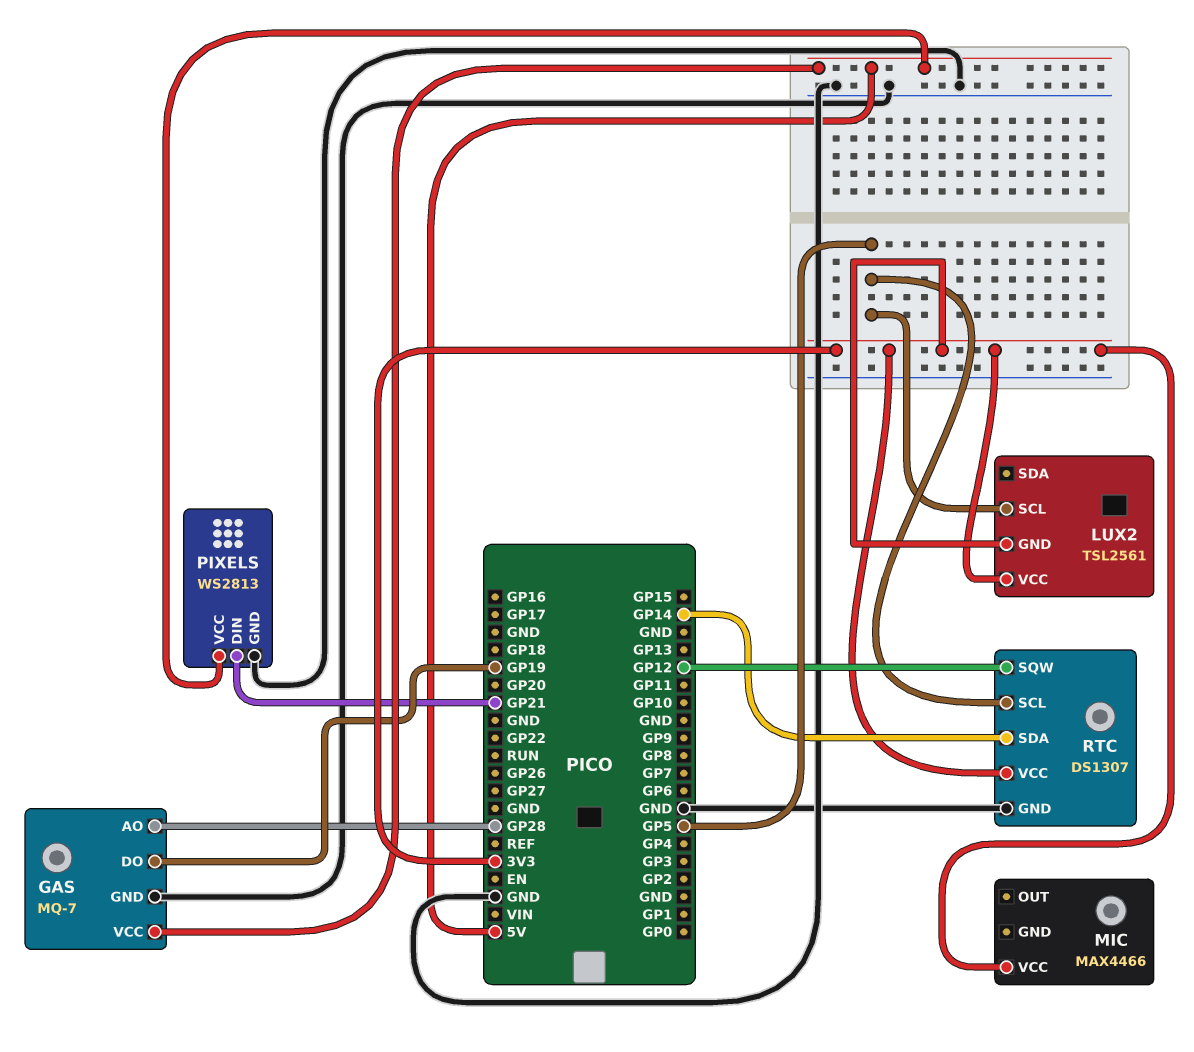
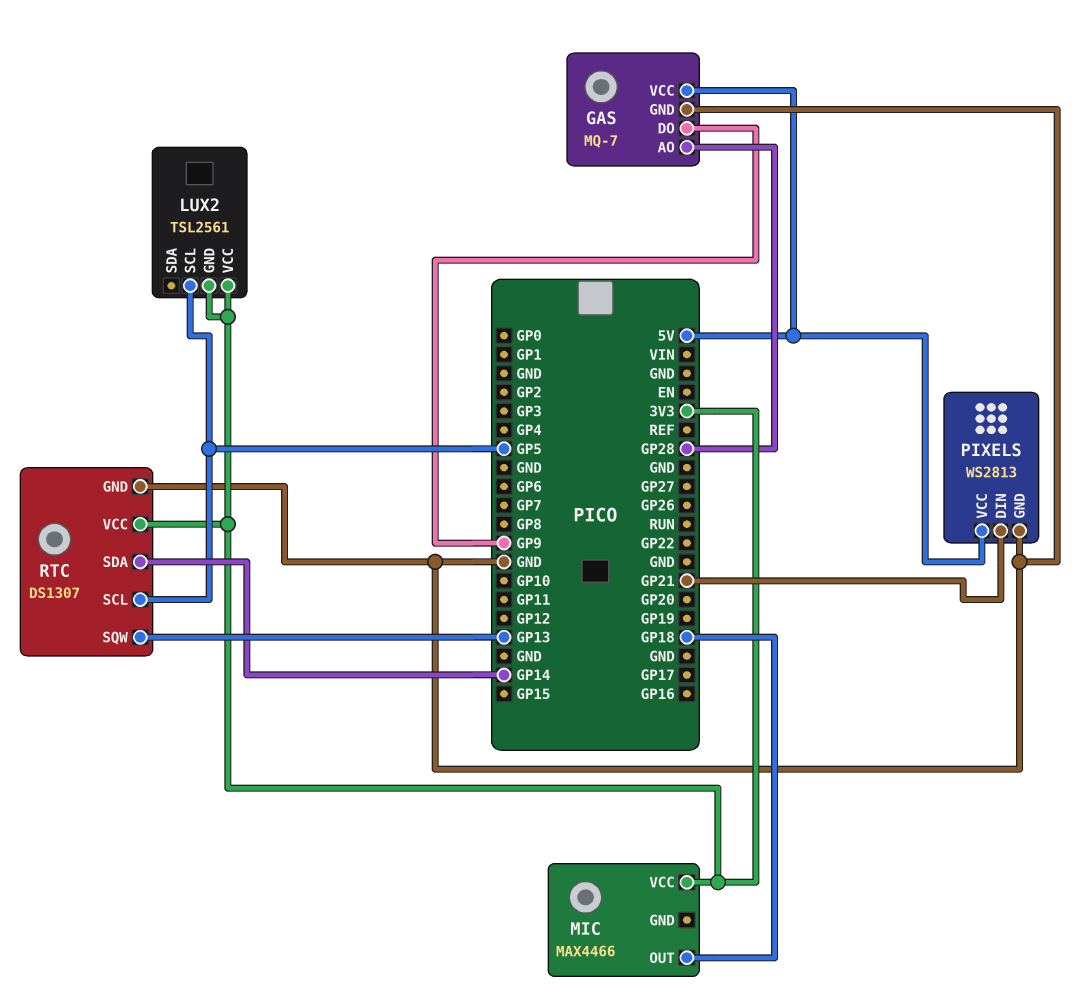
GAS pin DO: GP19 -> GP9
MIC pin OUT: none -> GP18
RTC pin SQW: GP12 -> GP13

